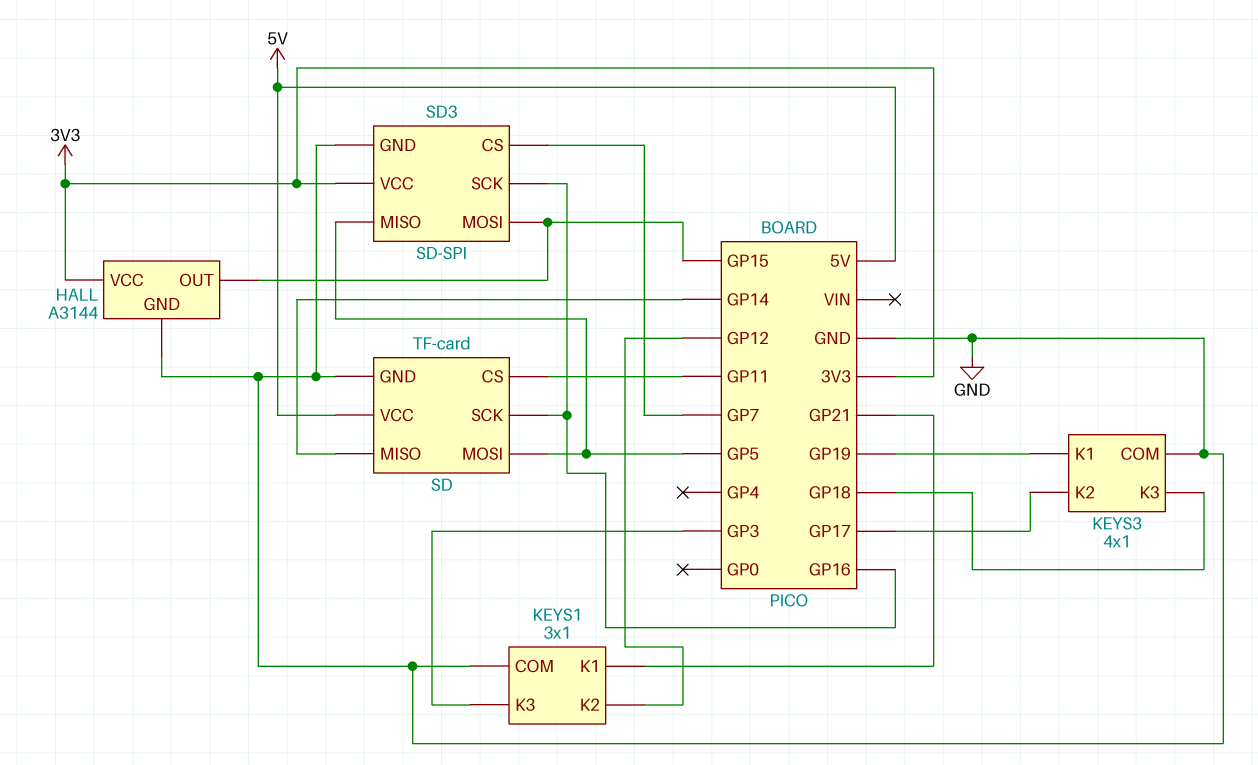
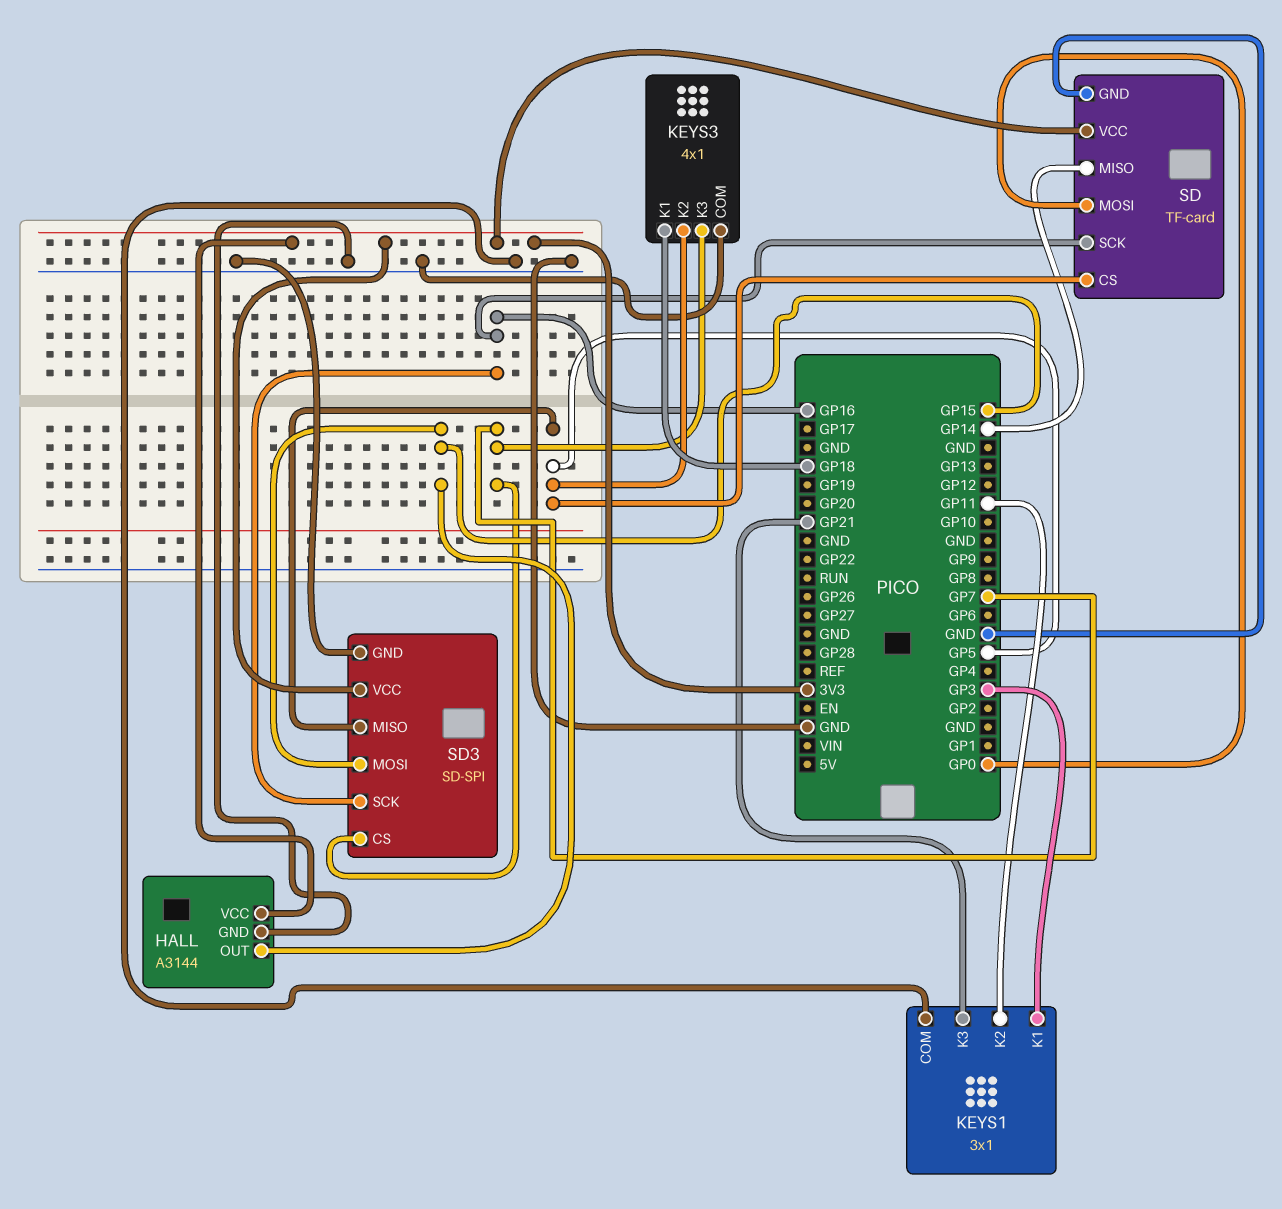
KEYS1 pin K1: GP21 -> GP3
KEYS1 pin K2: GP12 -> GP11
KEYS1 pin K3: GP3 -> GP21
KEYS3 pin K1: GP19 -> GP18
KEYS3 pin K2: GP17 -> GP5
KEYS3 pin K3: GP18 -> GP7
SD pin CS: GP11 -> GP5
SD pin MOSI: GP5 -> GP0
SD pin VCC: 5V -> 3V3

